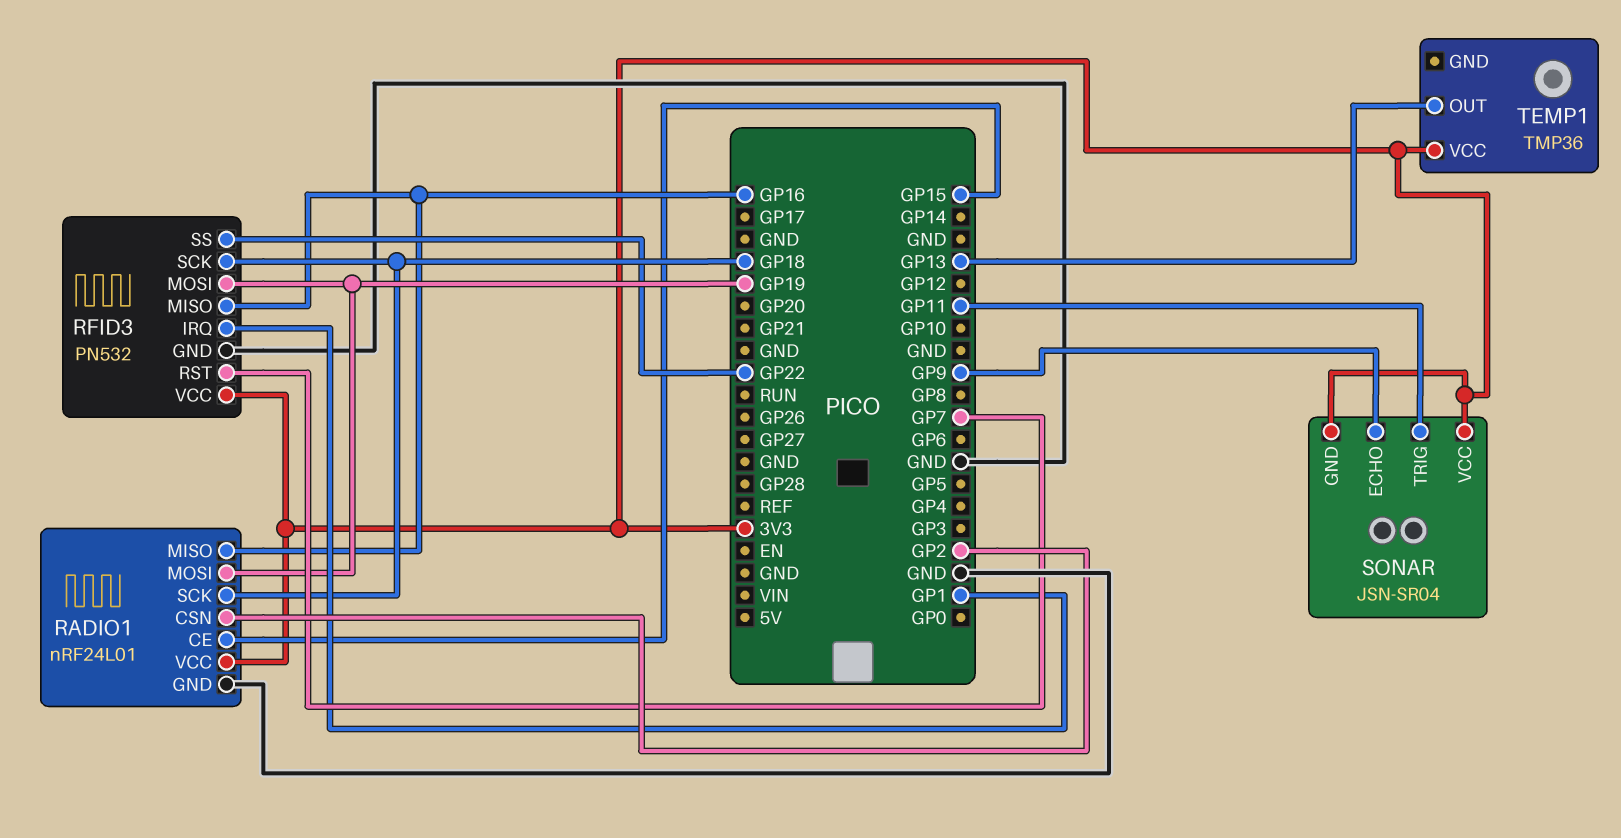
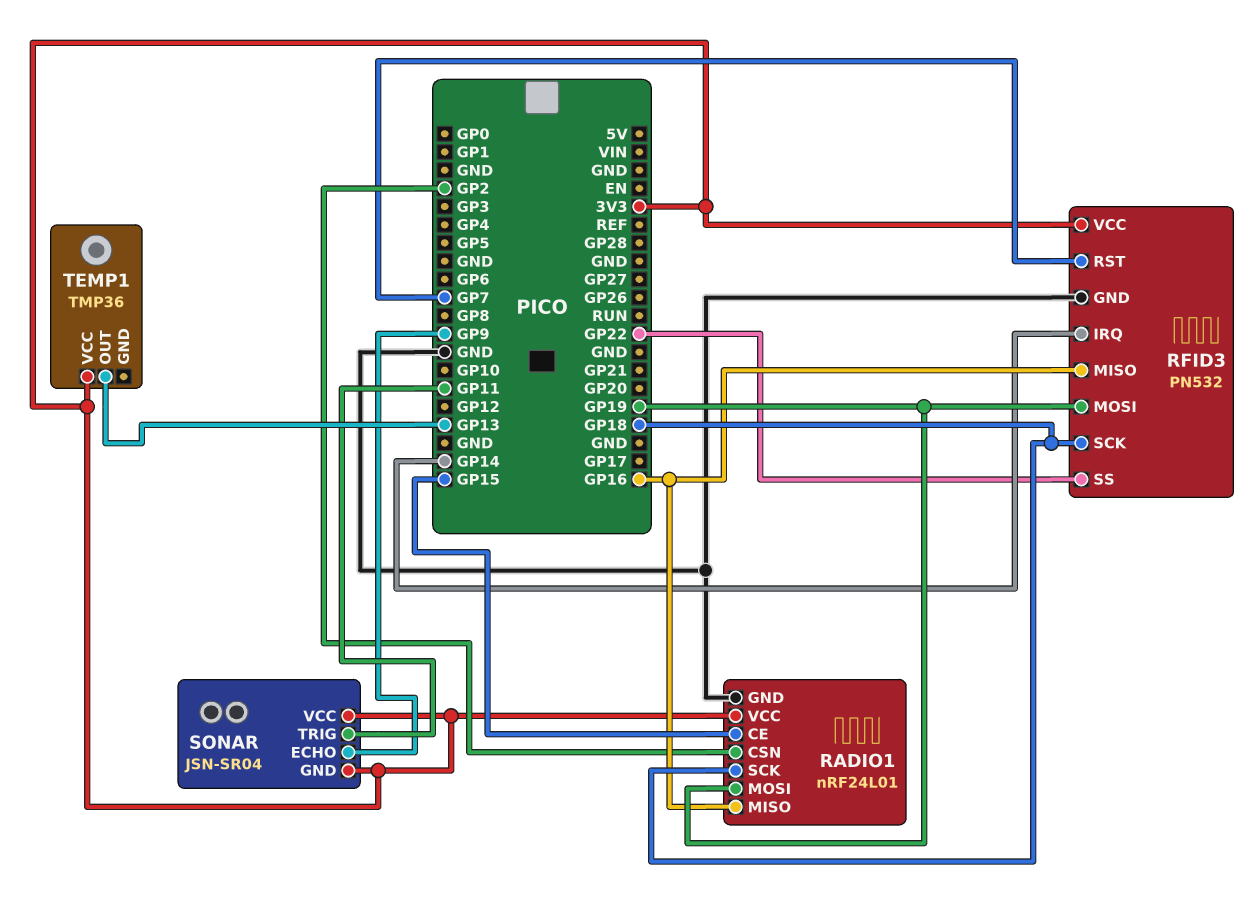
RFID3 pin IRQ: GP1 -> GP14

